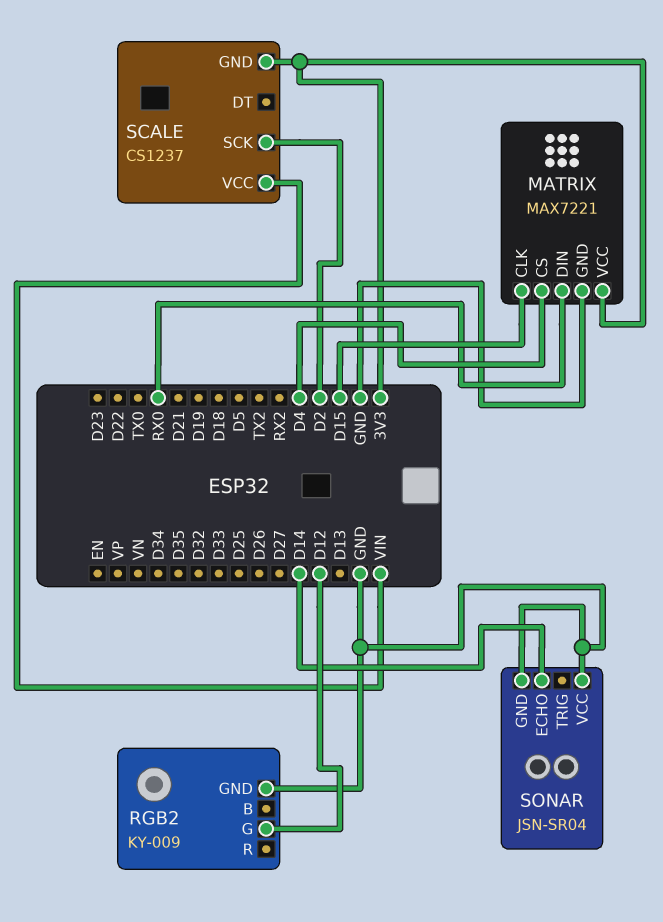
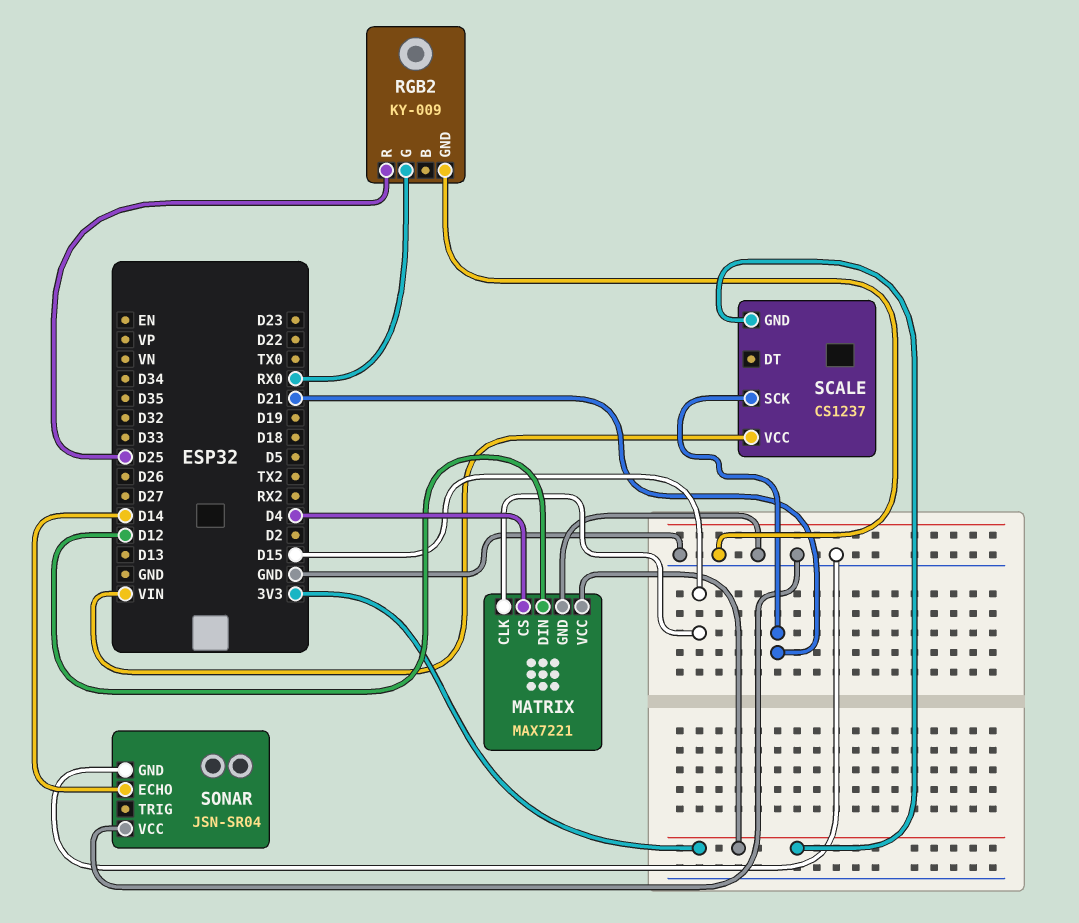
MATRIX pin DIN: RX0 -> D12
RGB2 pin G: D12 -> RX0
RGB2 pin R: none -> D25
SCALE pin SCK: D2 -> D21

